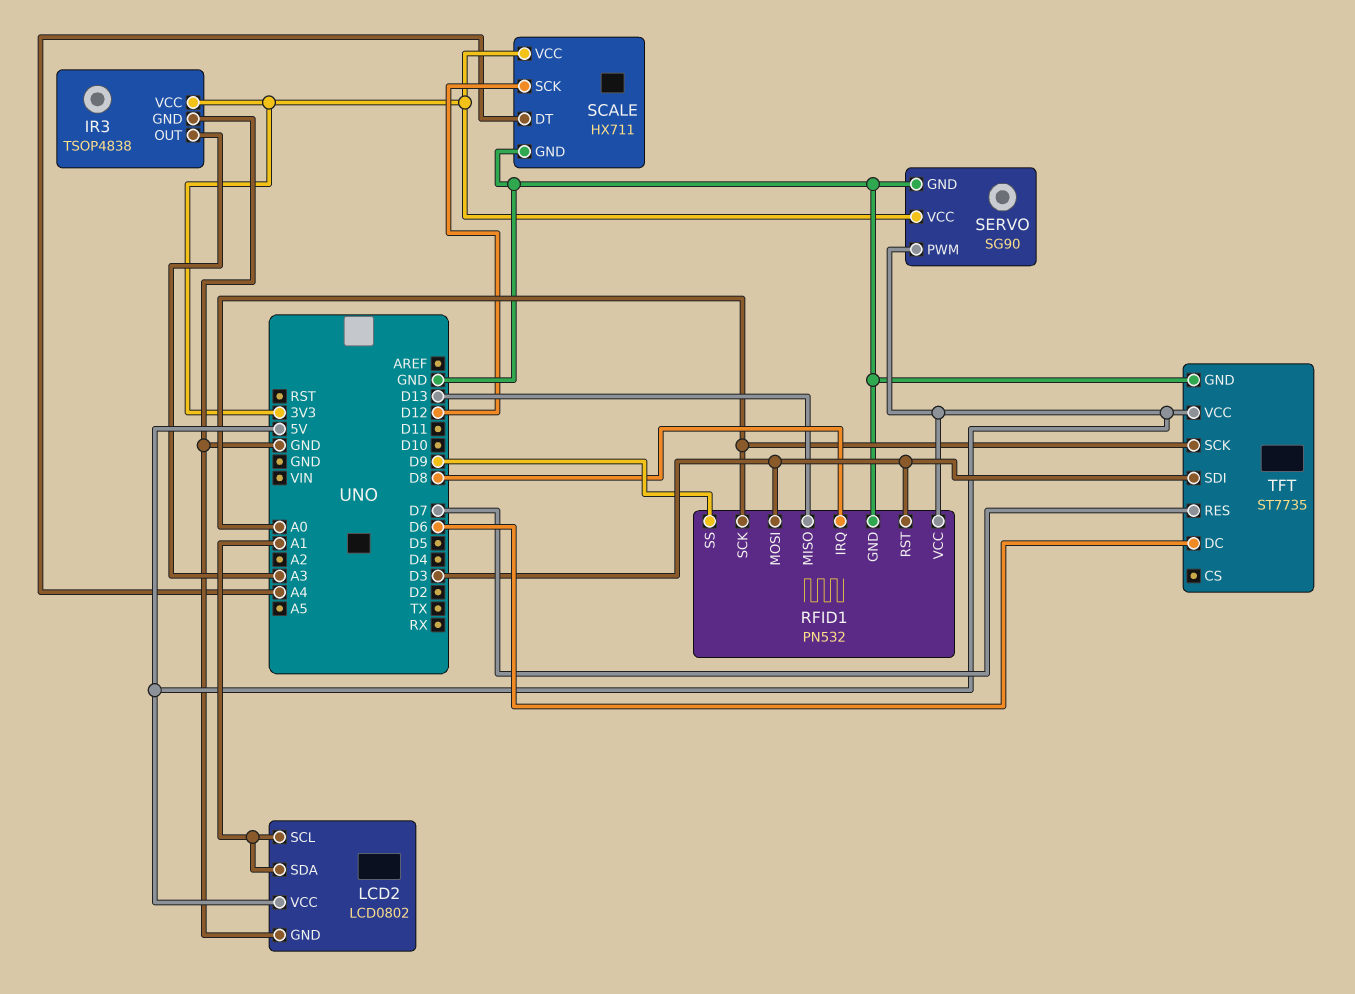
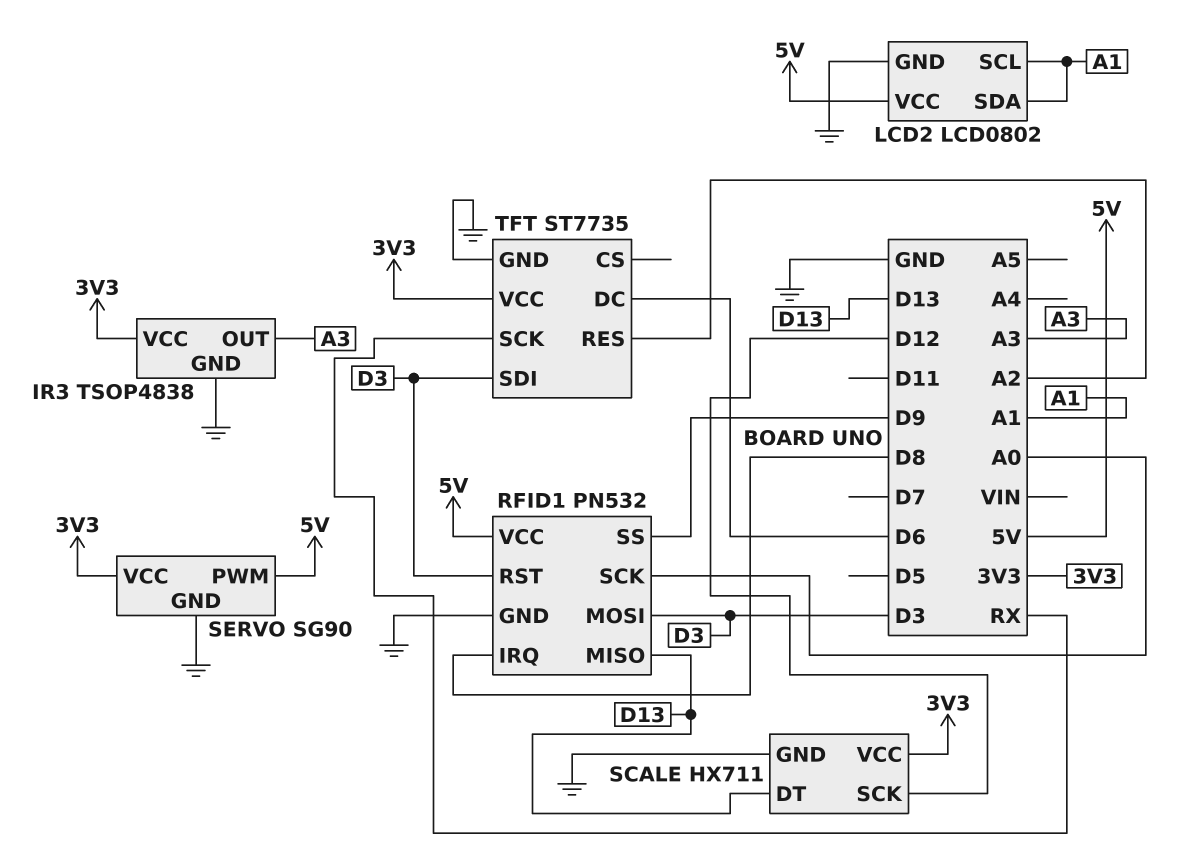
SCALE pin DT: A4 -> D13
TFT pin RES: D7 -> A2
TFT pin SCK: A0 -> RX
TFT pin VCC: 5V -> 3V3

